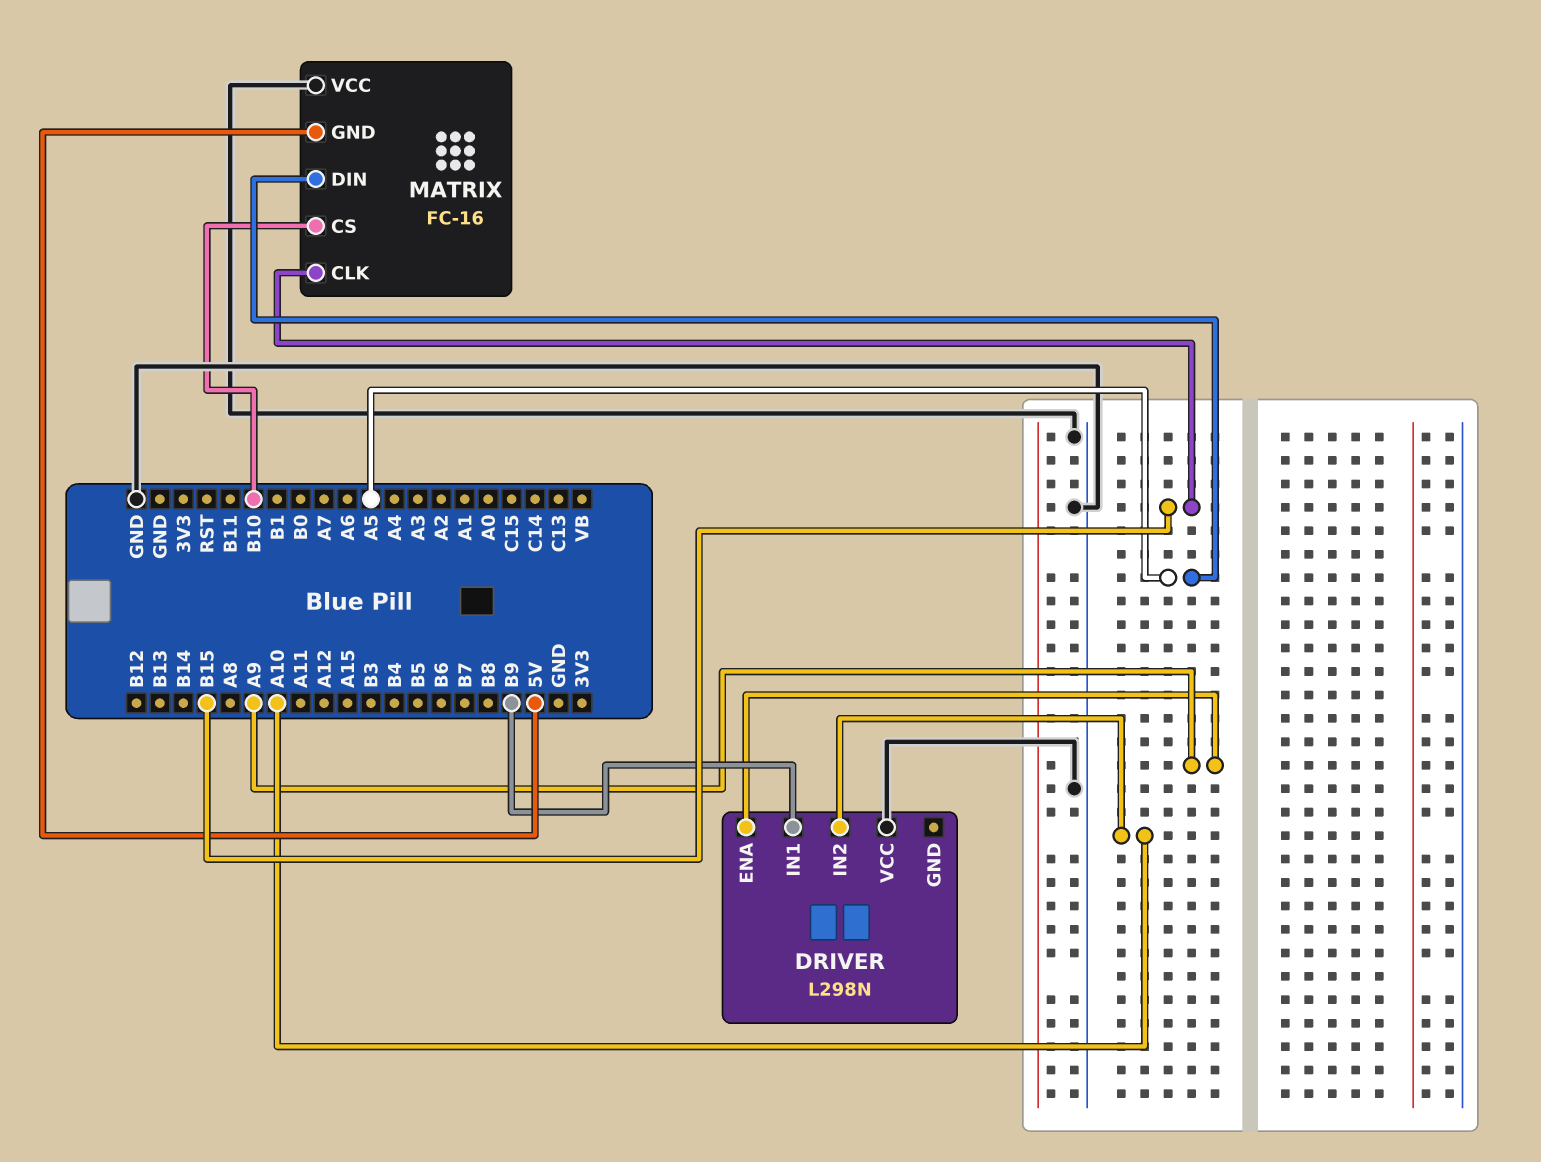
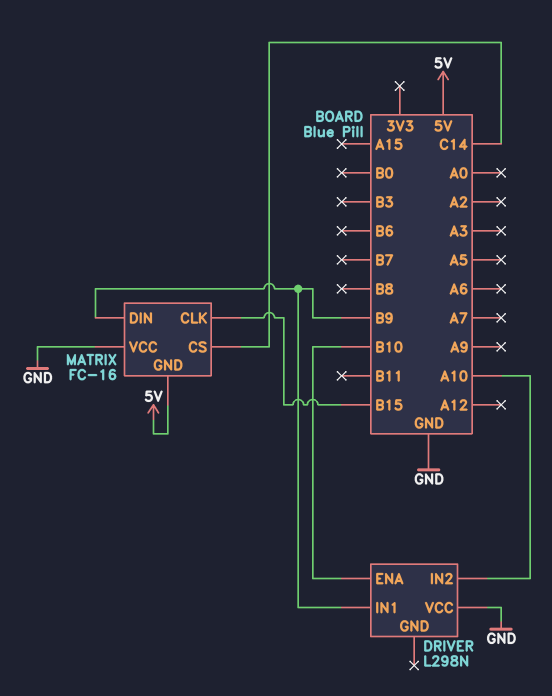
DRIVER pin ENA: A9 -> B10
MATRIX pin CS: B10 -> C14
MATRIX pin DIN: A5 -> B9

